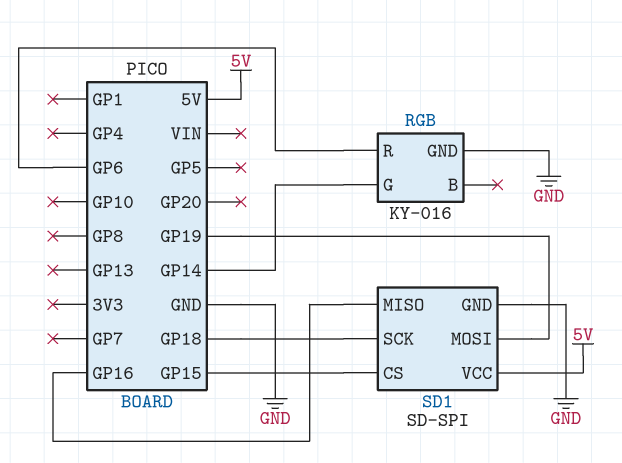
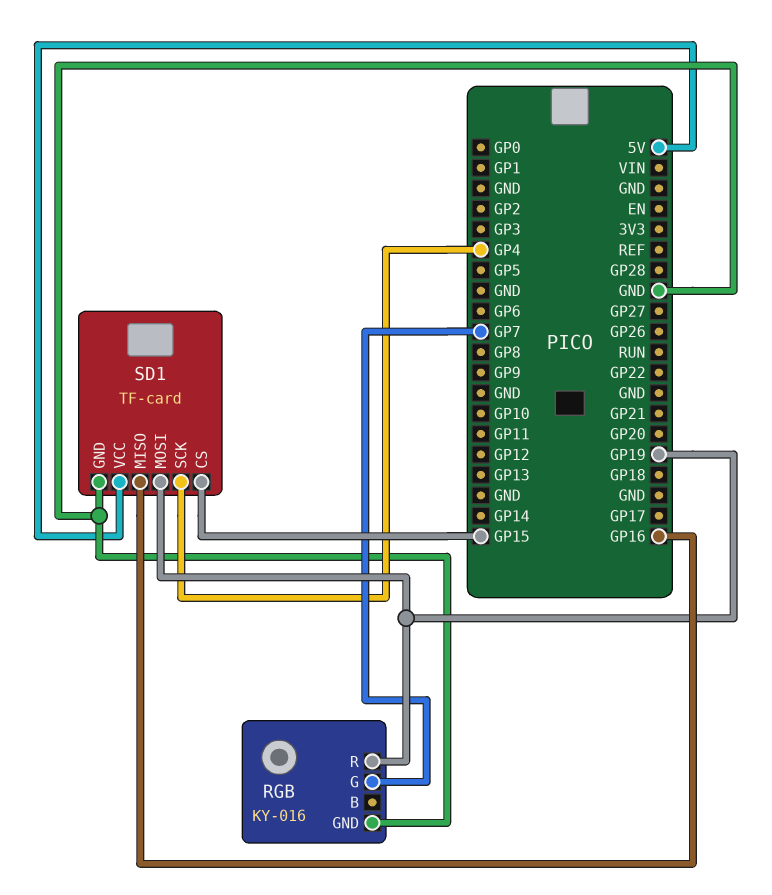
RGB pin G: GP14 -> GP7
RGB pin R: GP6 -> GP19
SD1: SD-SPI -> TF-card
SD1 pin SCK: GP18 -> GP4

